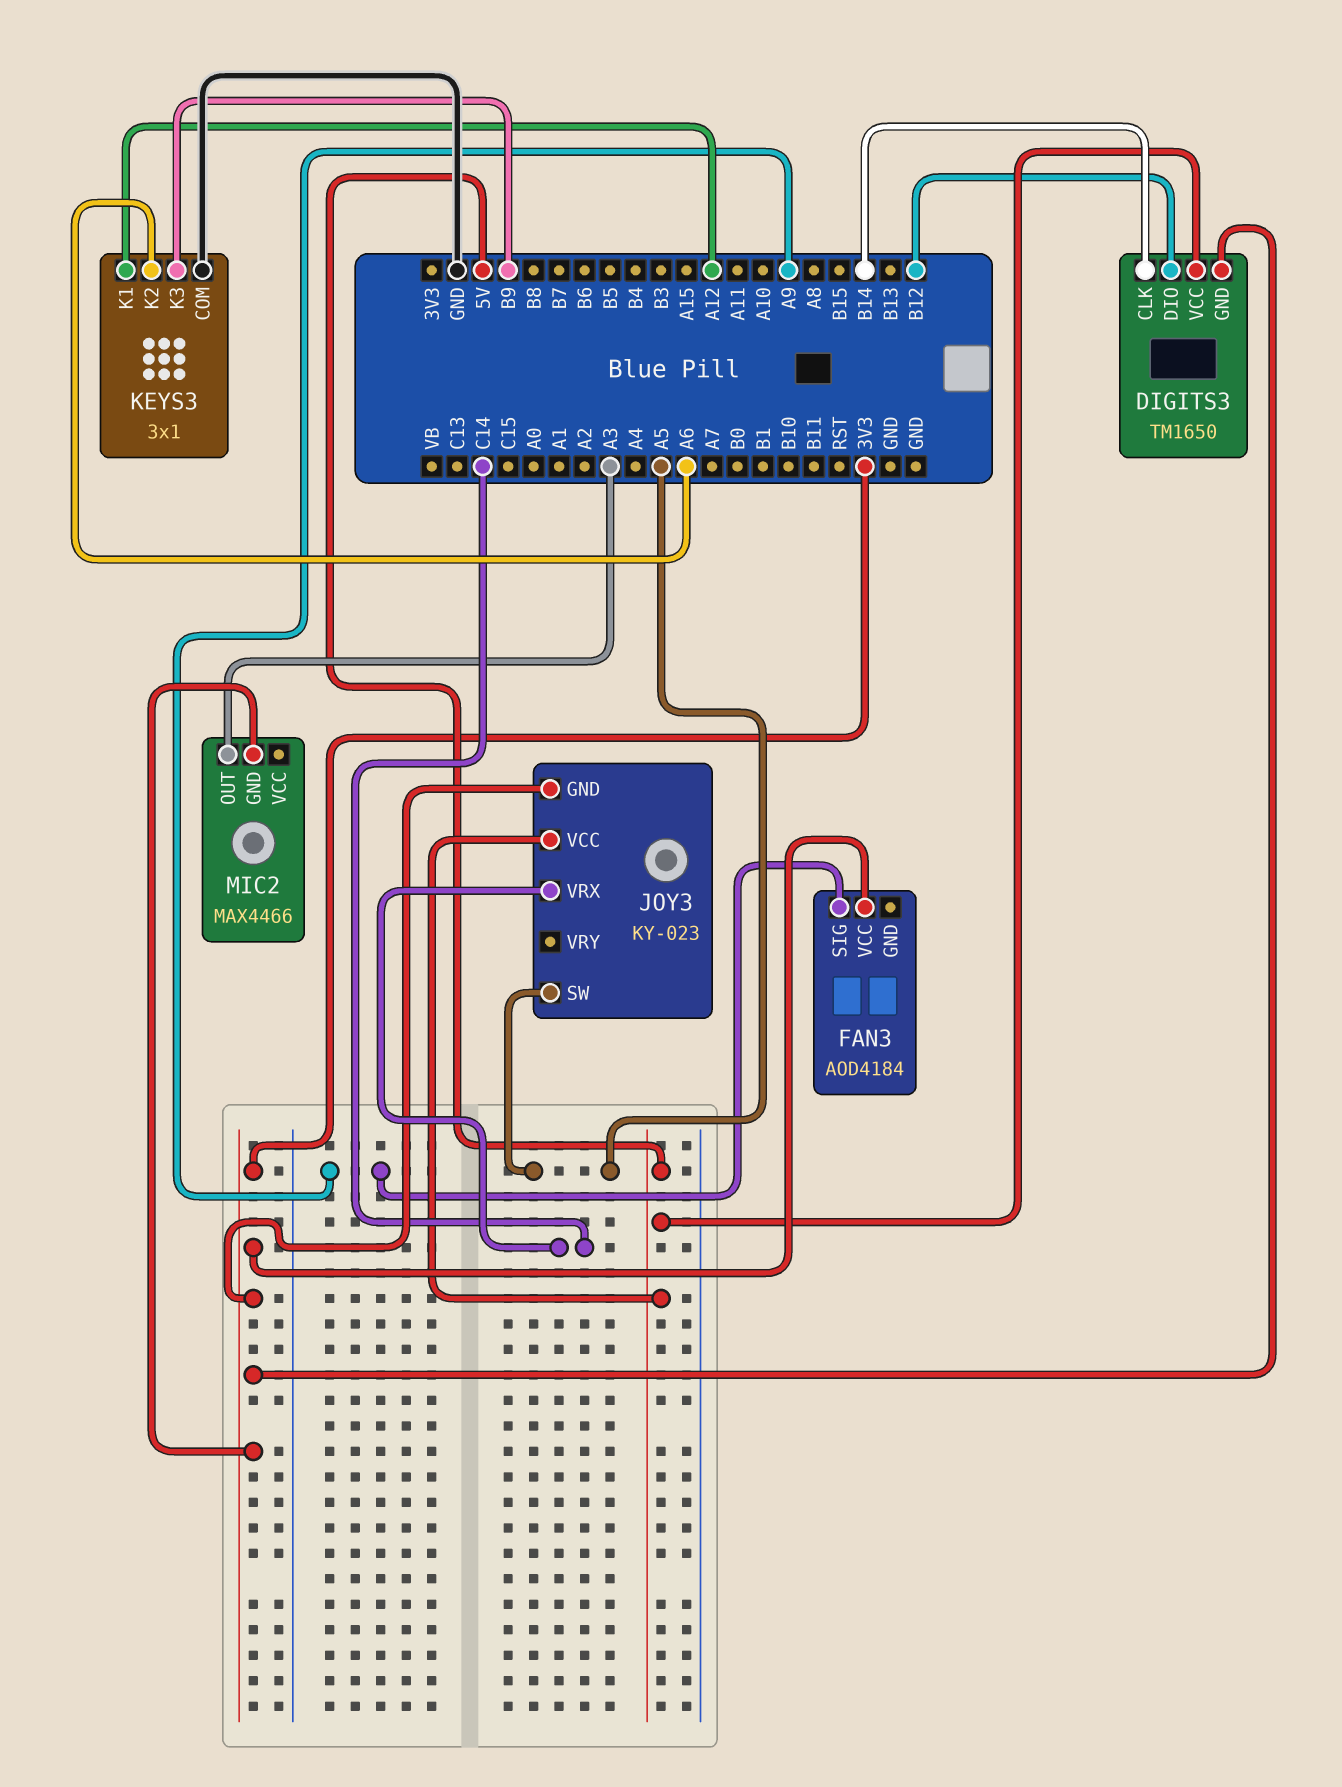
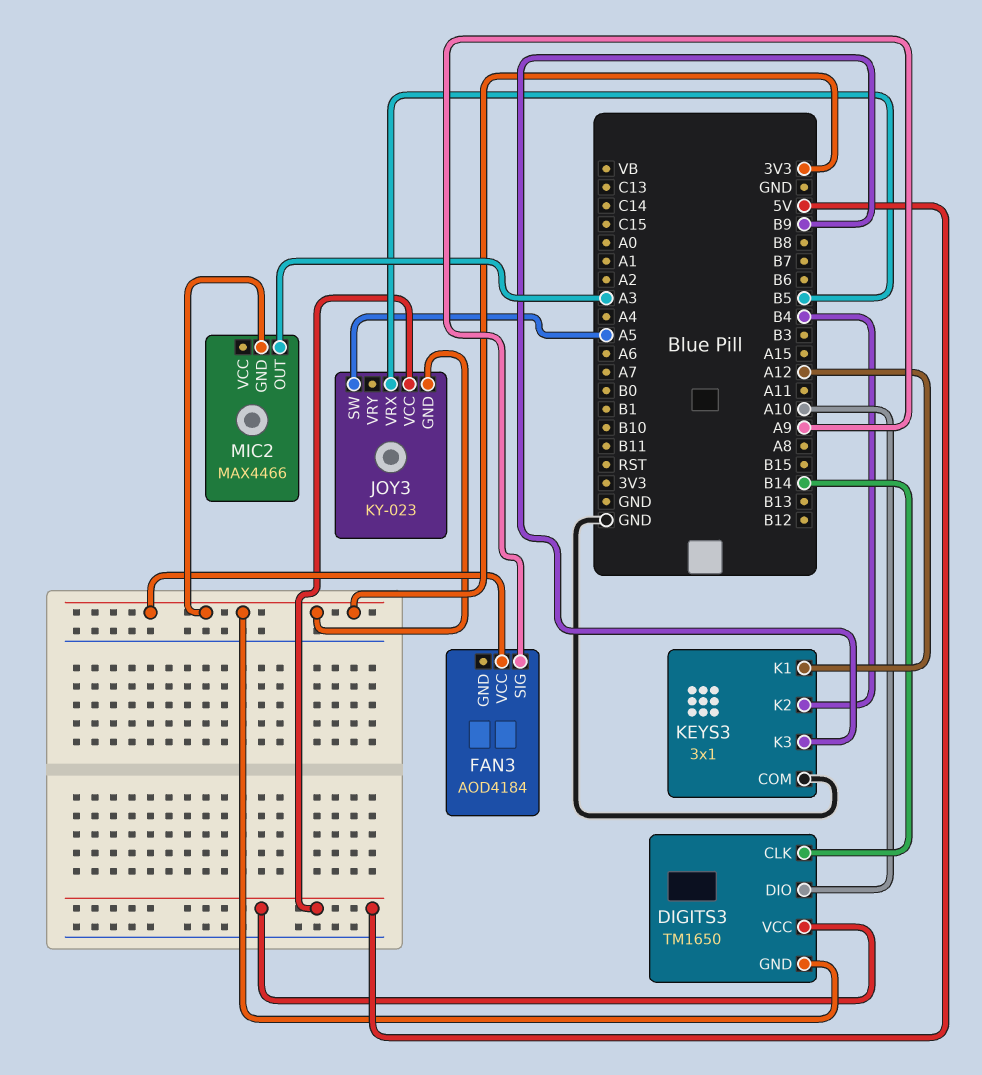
DIGITS3 pin DIO: B12 -> A10
JOY3 pin VRX: C14 -> B5
KEYS3 pin K2: A6 -> B4

